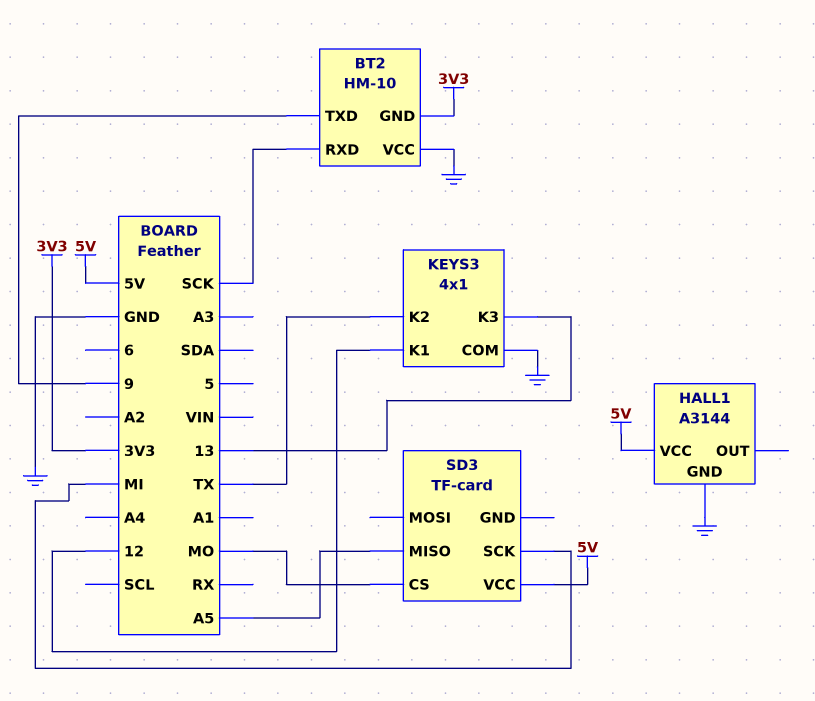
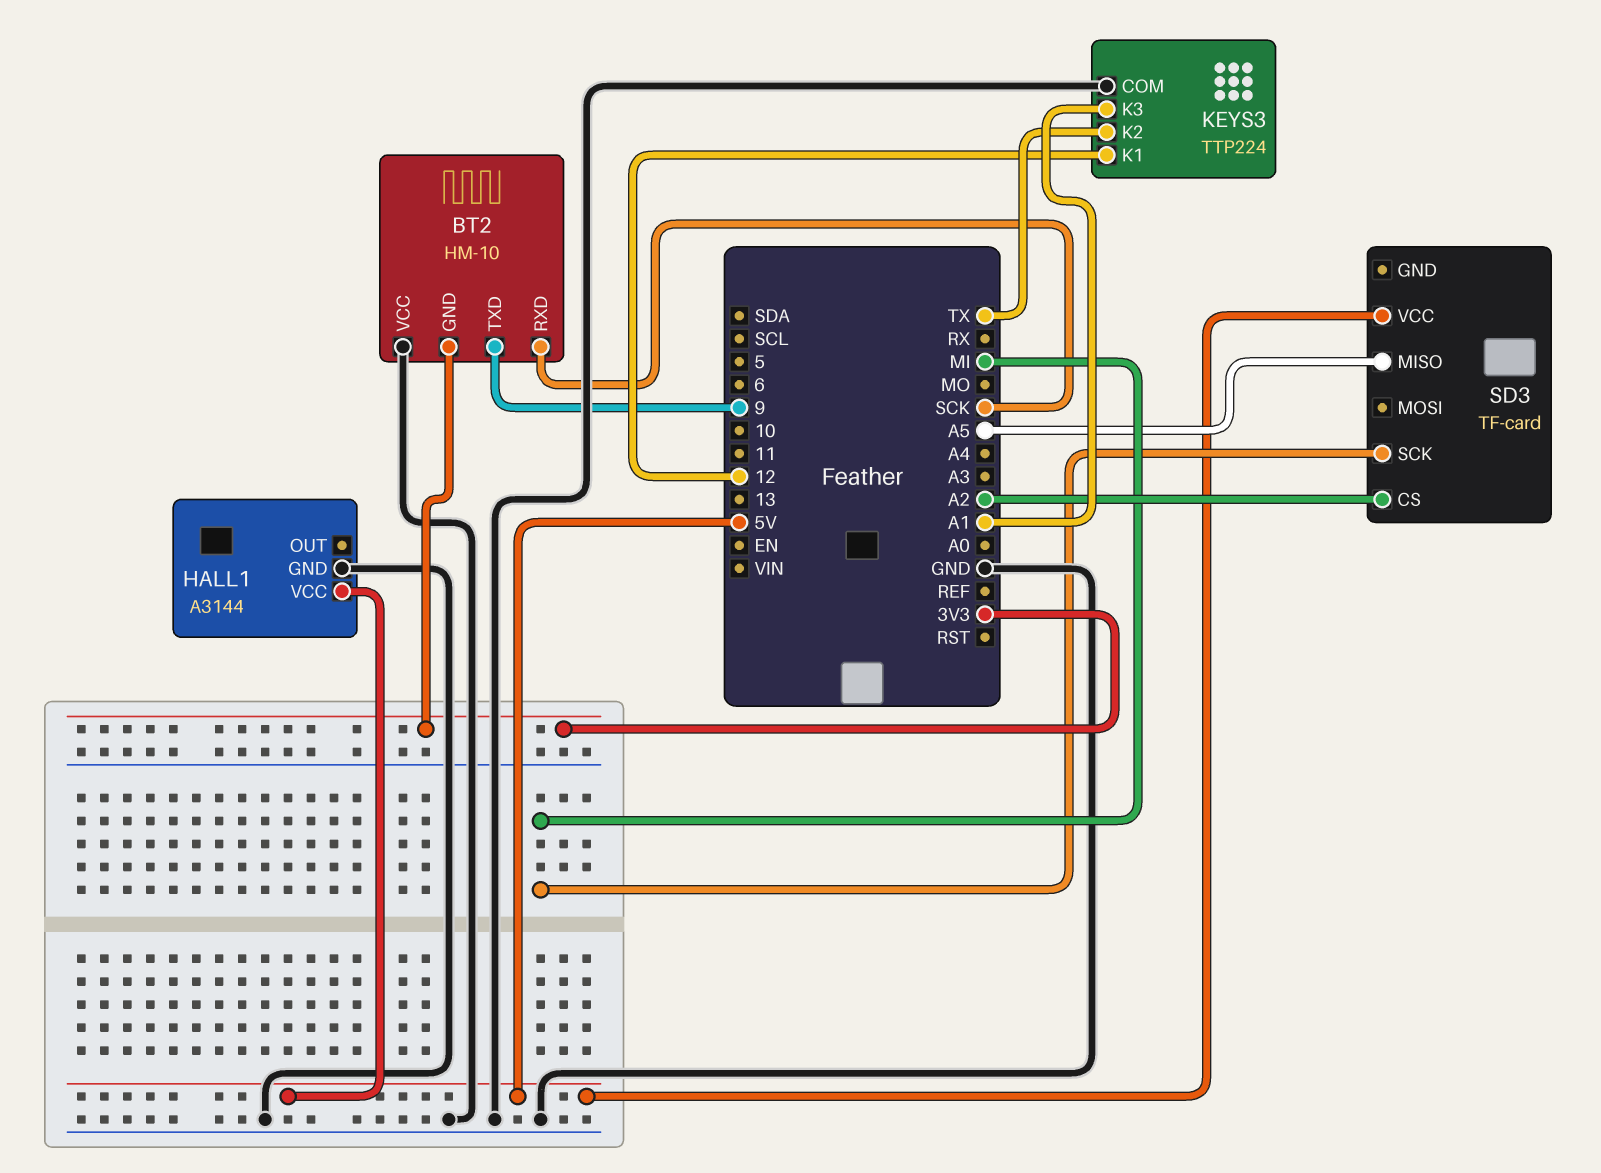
KEYS3: 4x1 -> TTP224
KEYS3 pin K3: 13 -> A1
SD3 pin CS: MO -> A2

